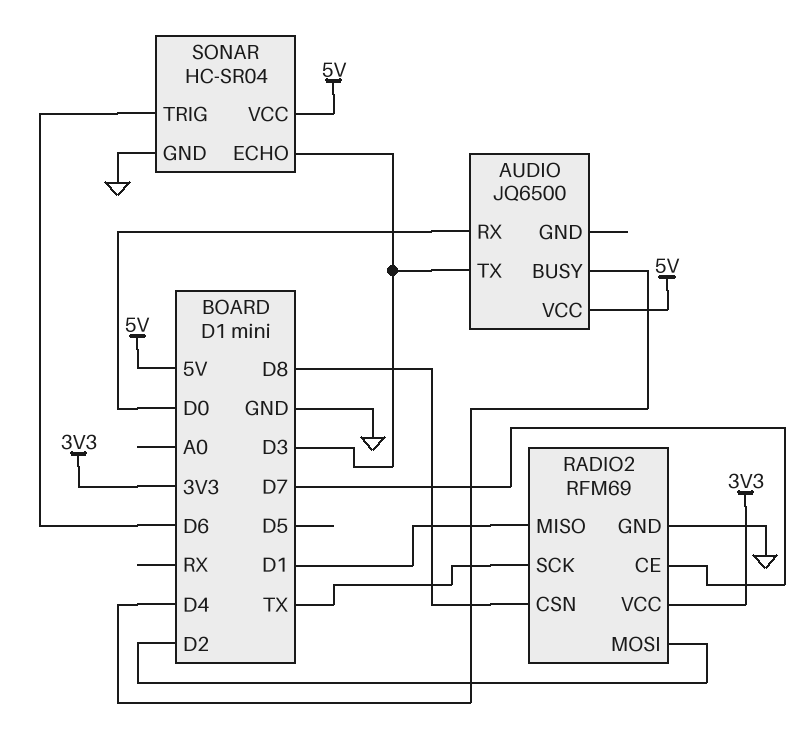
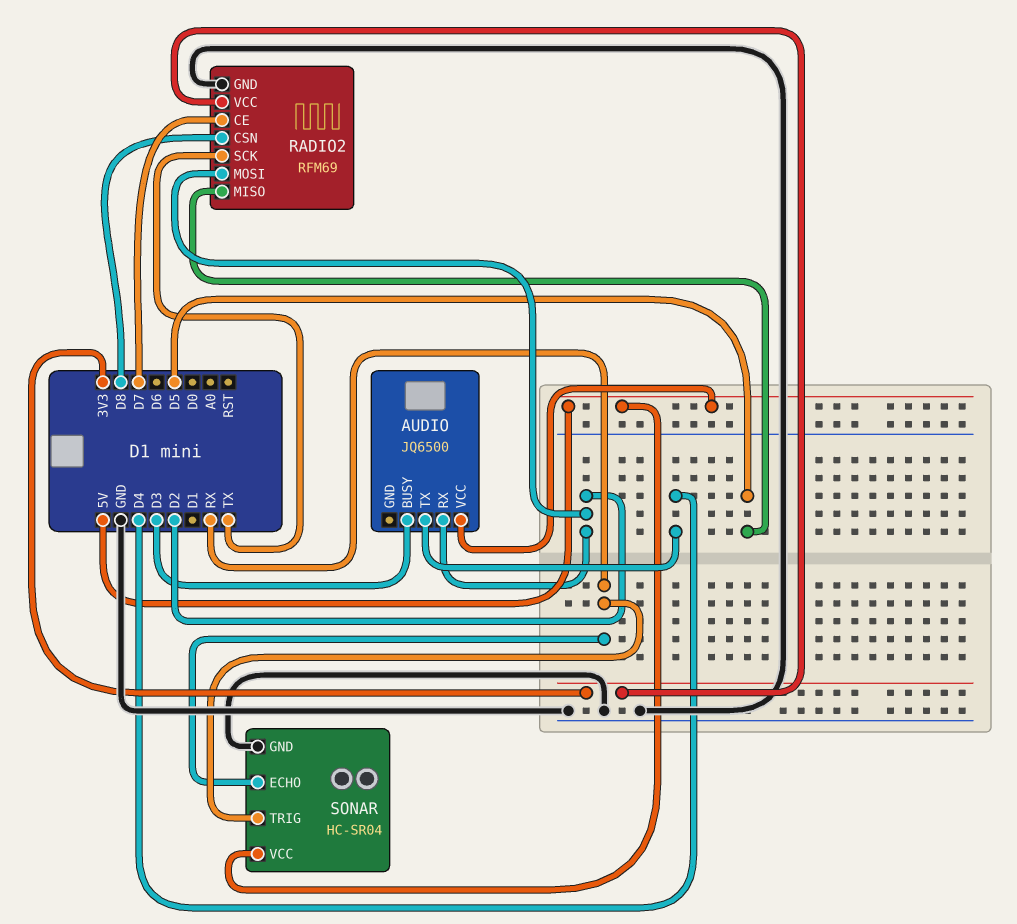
AUDIO pin BUSY: D4 -> D3
AUDIO pin RX: D0 -> D2
AUDIO pin TX: D3 -> D4
RADIO2 pin MISO: D1 -> D5
SONAR pin ECHO: D3 -> RX
SONAR pin TRIG: D6 -> RX

